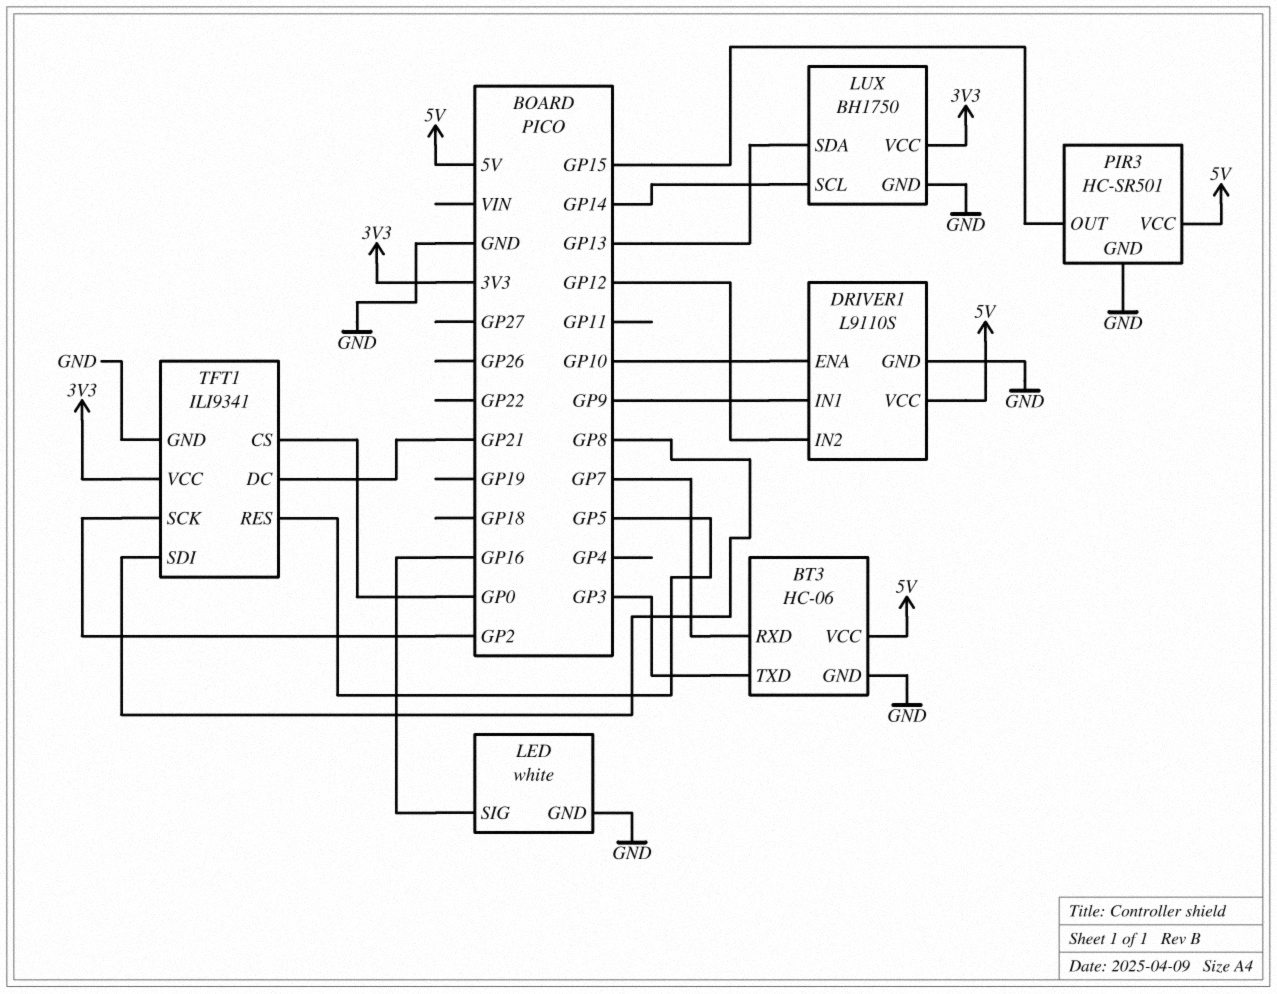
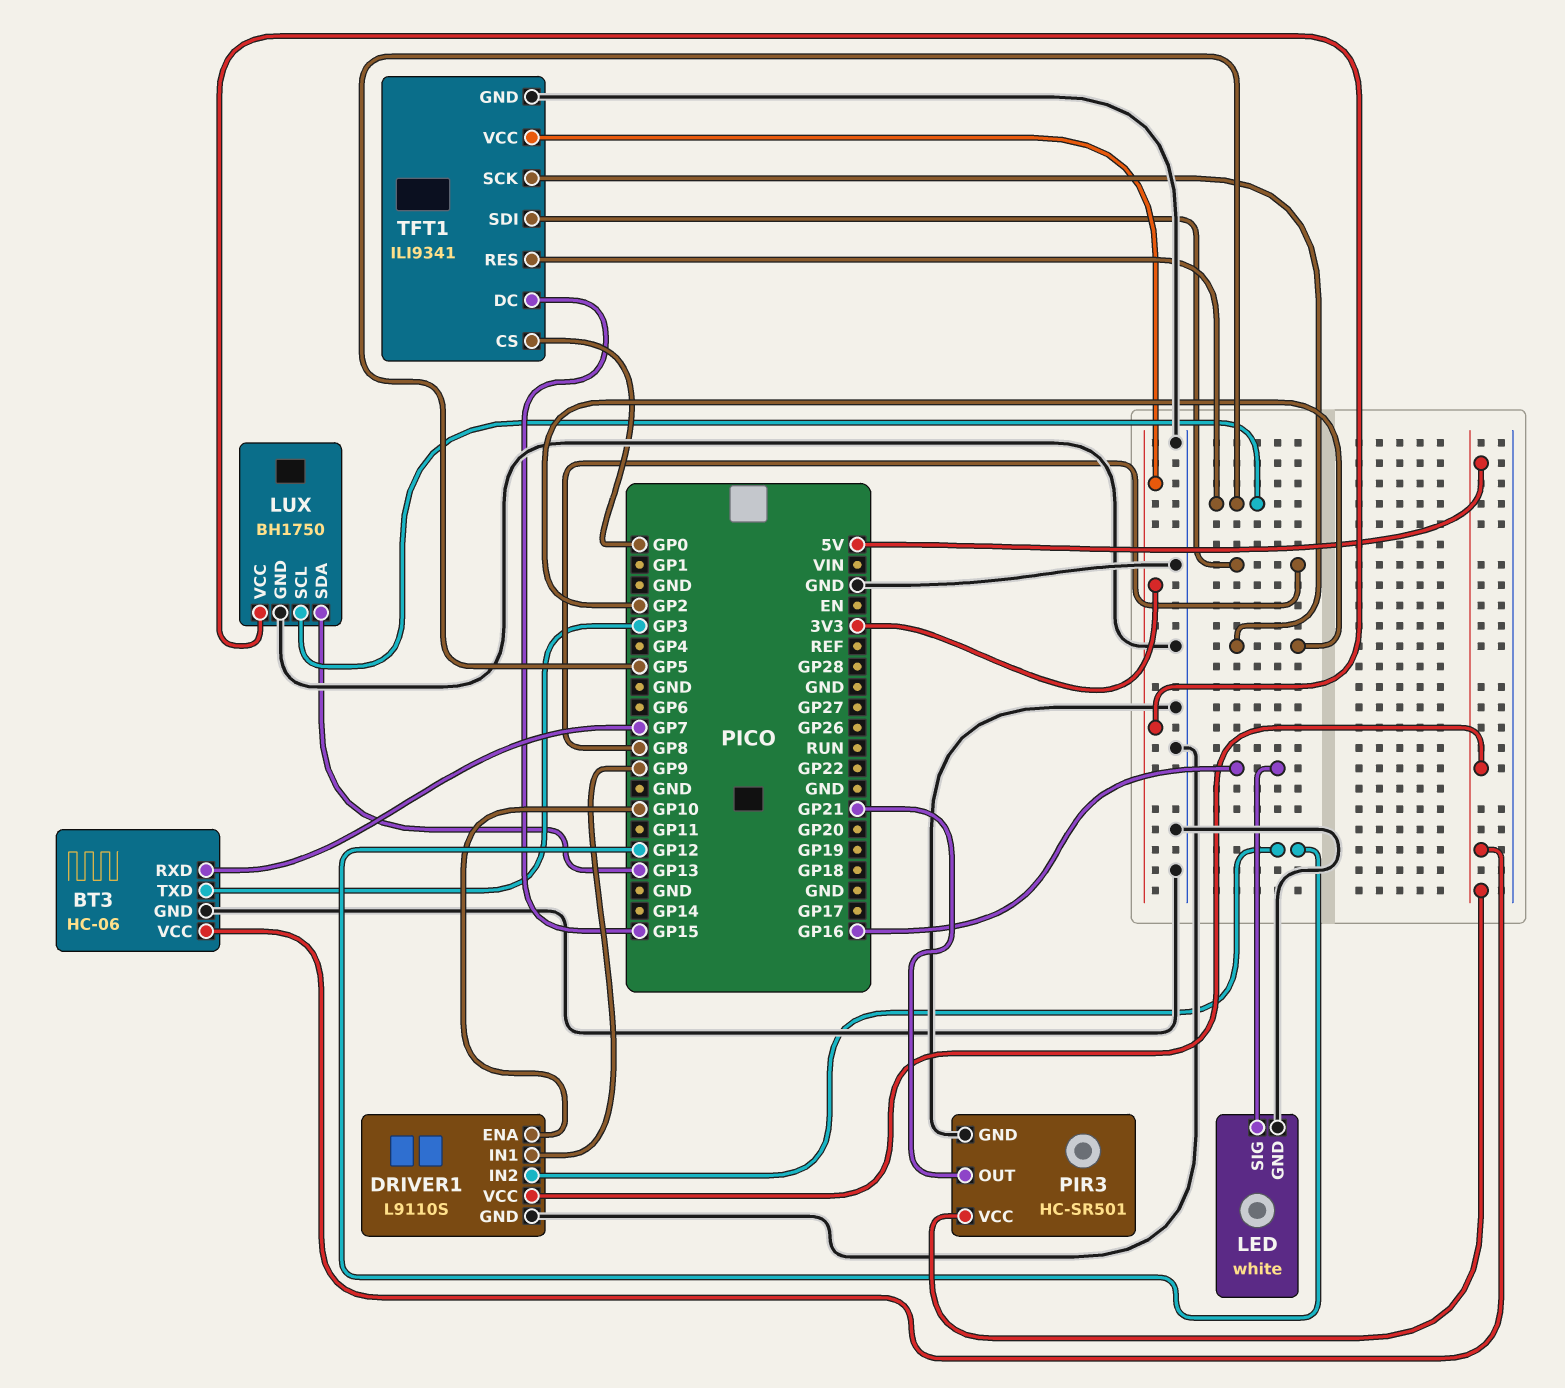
LUX pin SCL: GP14 -> GP5
PIR3 pin OUT: GP15 -> GP21
TFT1 pin DC: GP21 -> GP15

